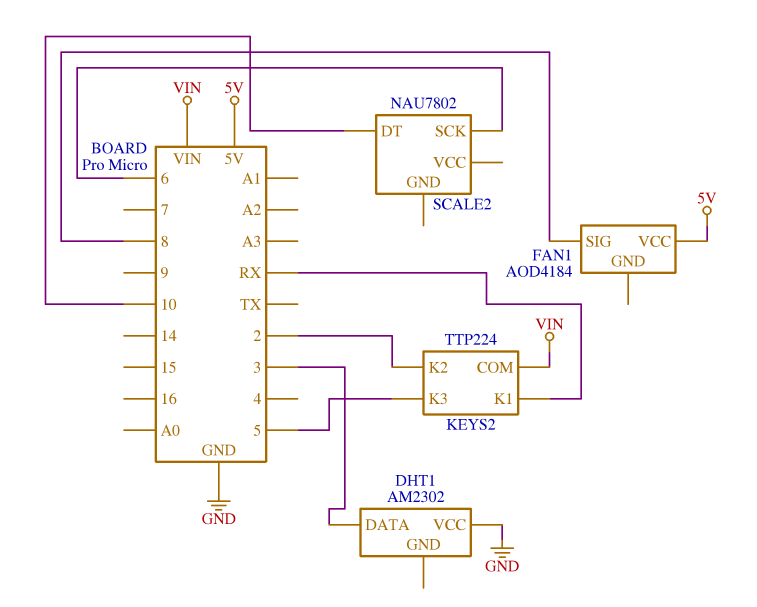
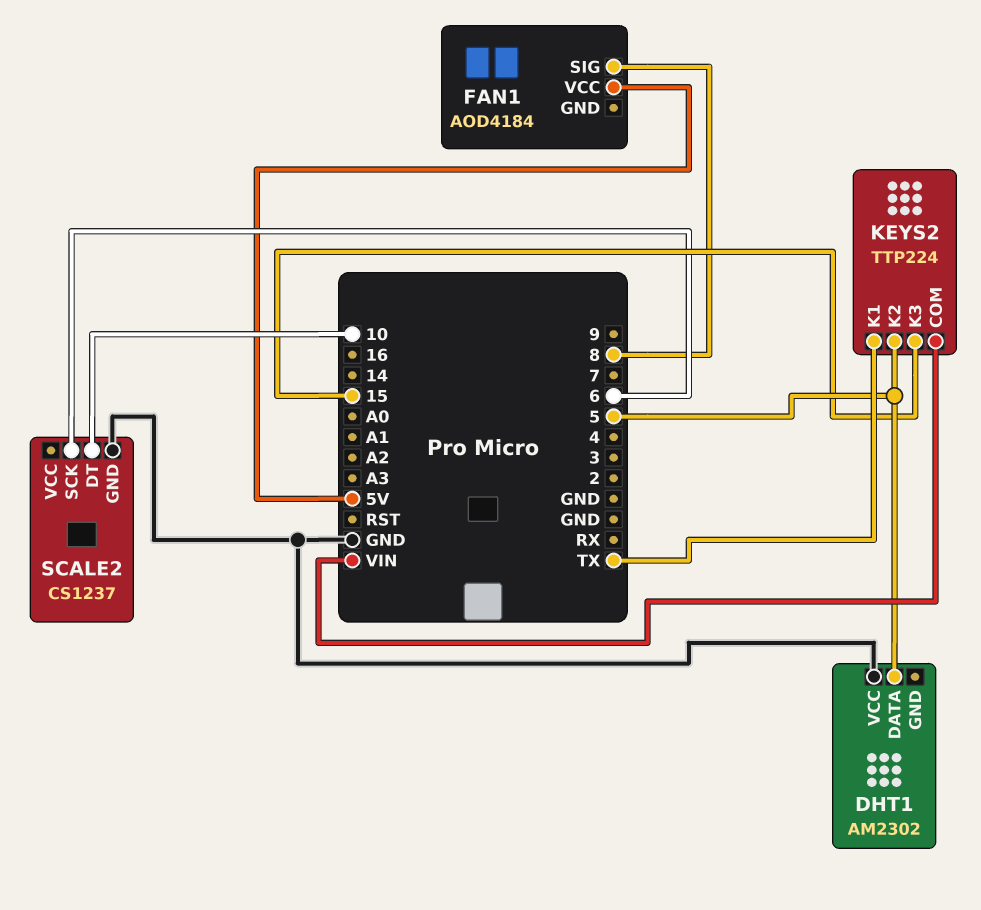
DHT1 pin DATA: 3 -> 5
KEYS2 pin K1: RX -> TX
KEYS2 pin K2: 2 -> 5
KEYS2 pin K3: 5 -> 15
SCALE2: NAU7802 -> CS1237
SCALE2 pin GND: none -> GND

